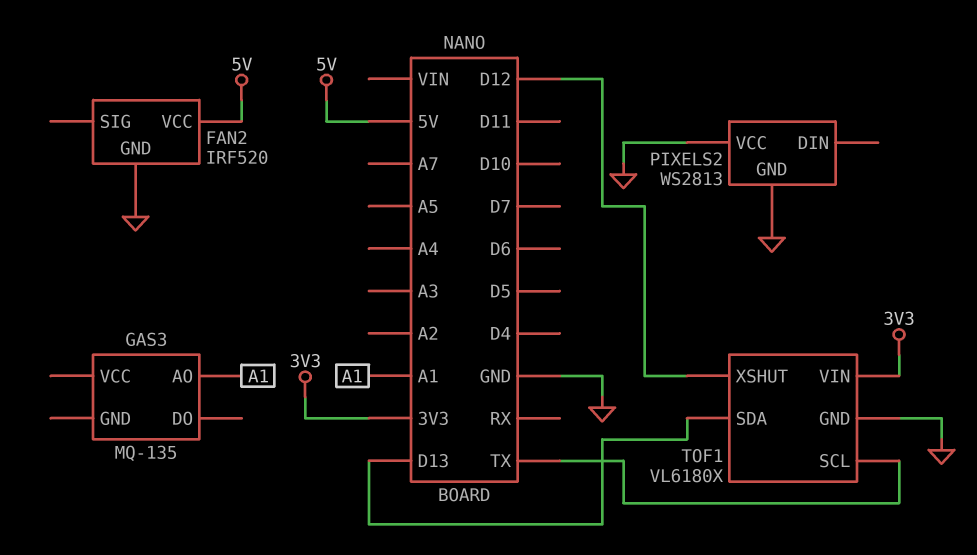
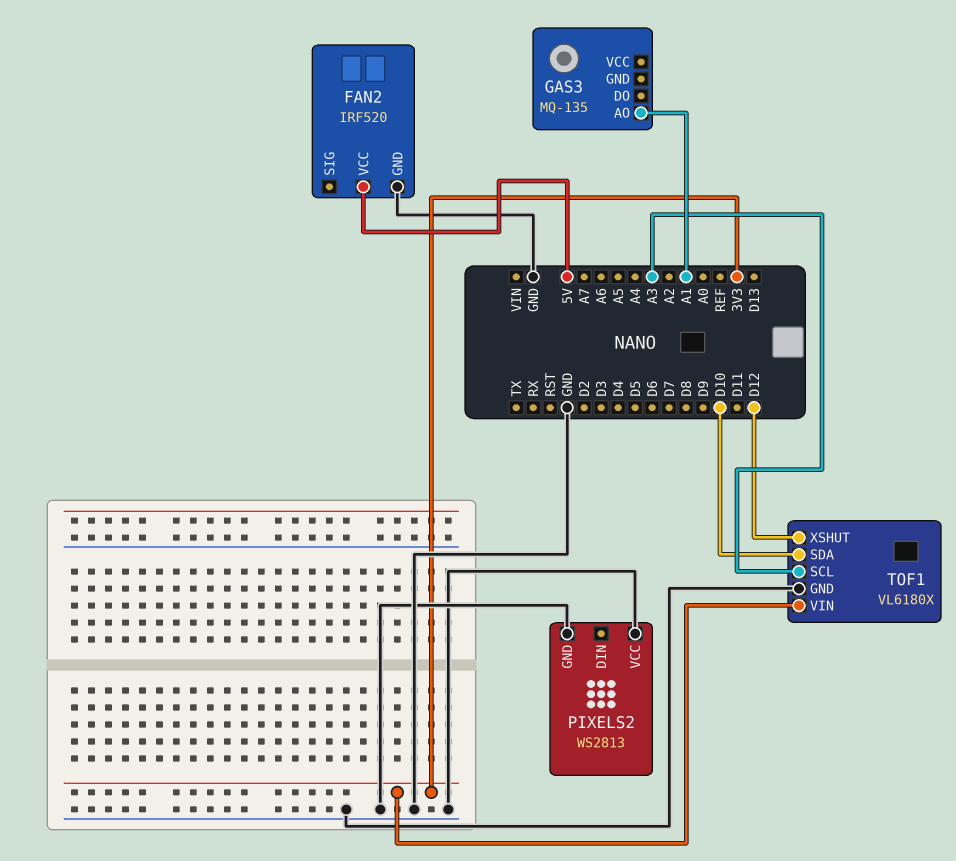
TOF1 pin SCL: TX -> A3
TOF1 pin SDA: D13 -> D10

